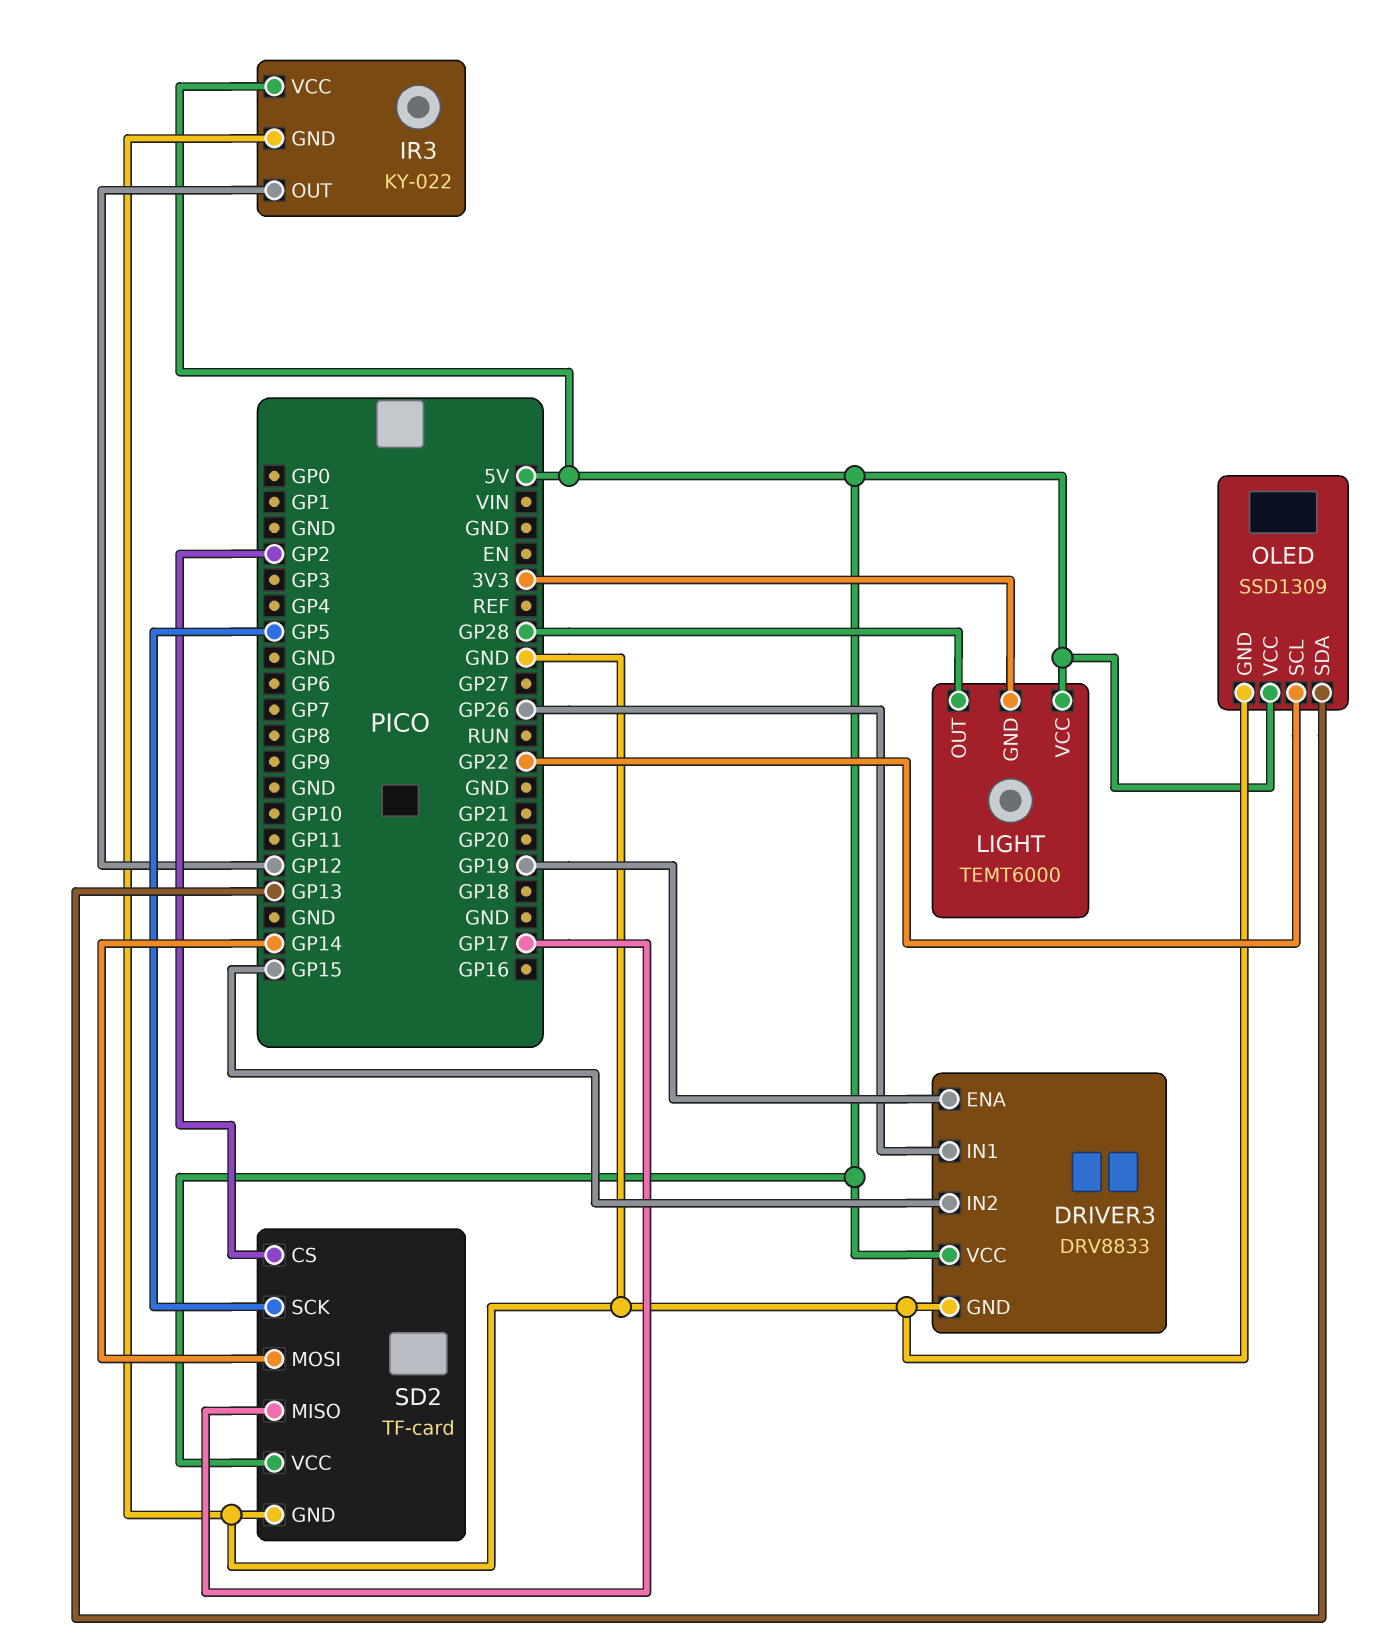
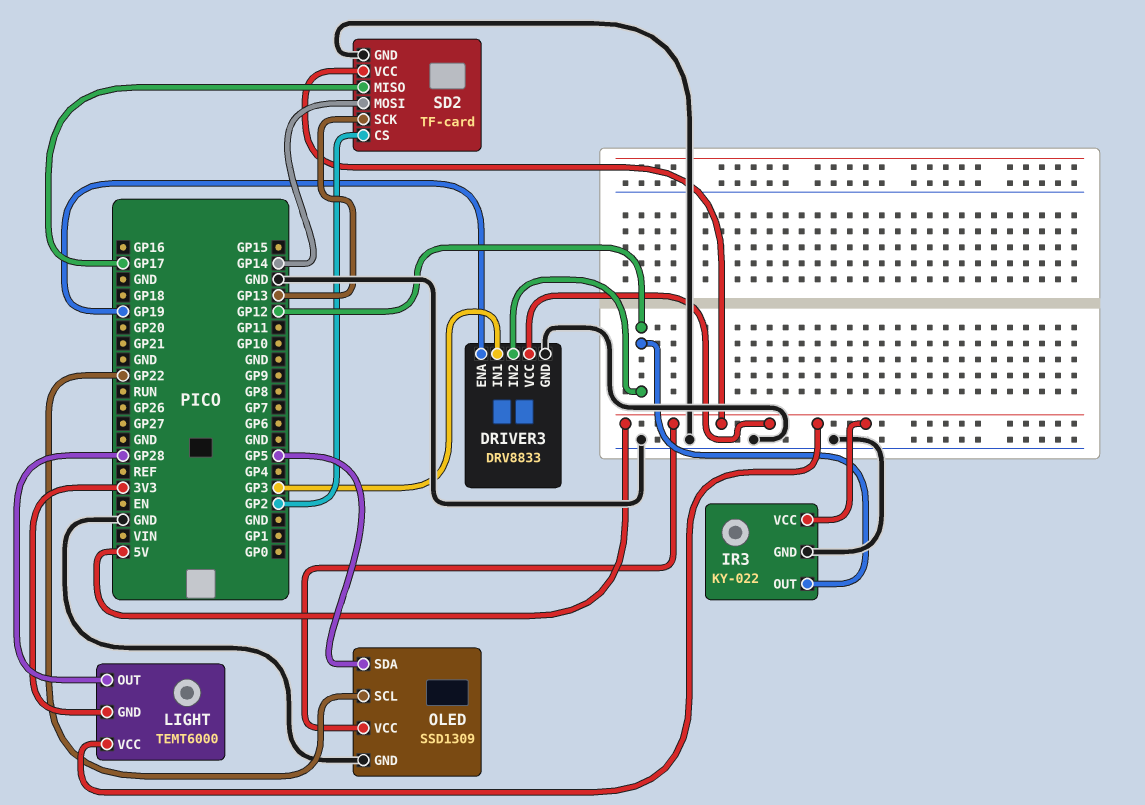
DRIVER3 pin IN1: GP26 -> GP3
DRIVER3 pin IN2: GP15 -> GP12
OLED pin SDA: GP13 -> GP5
SD2 pin SCK: GP5 -> GP13

